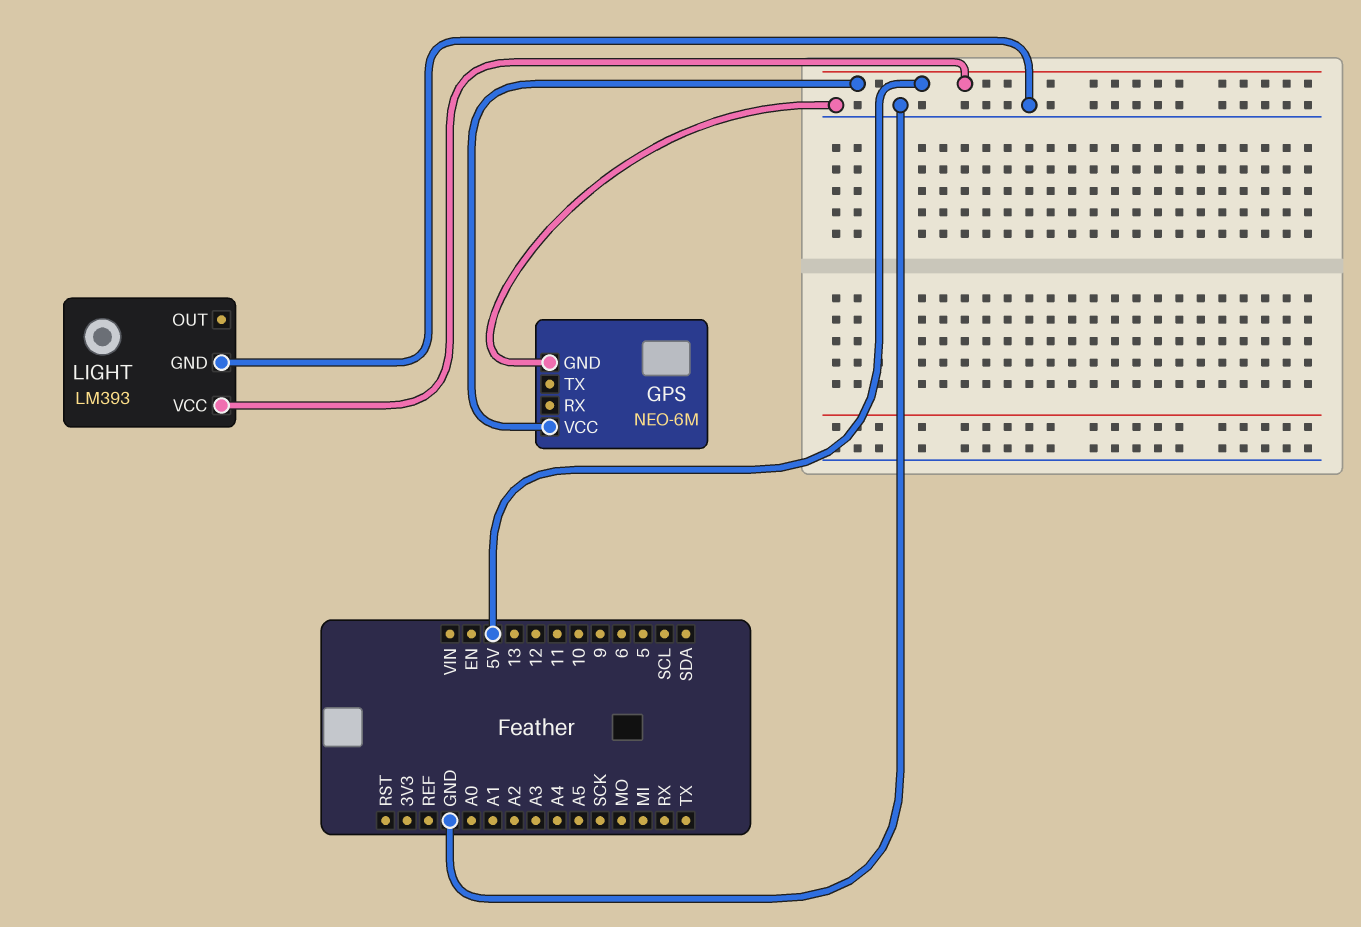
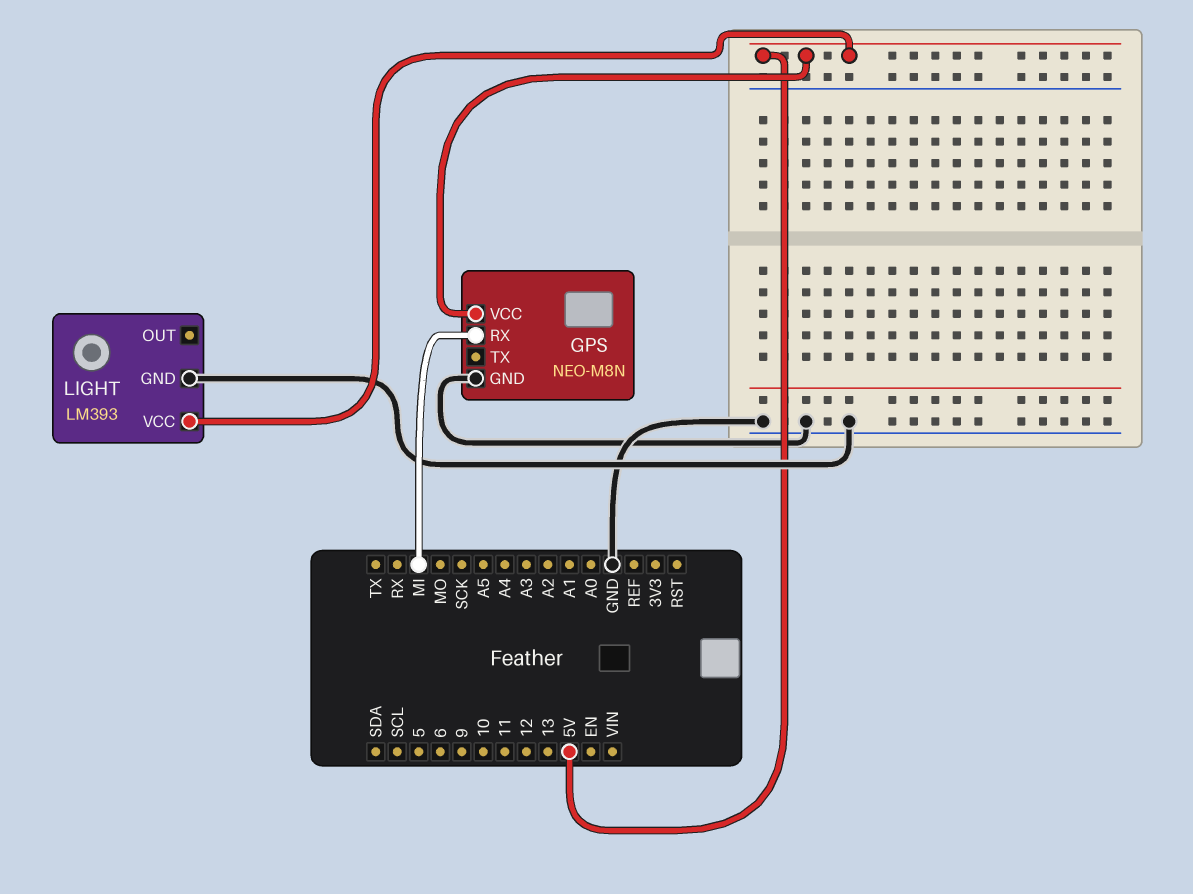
GPS: NEO-6M -> NEO-M8N
GPS pin RX: none -> MI

